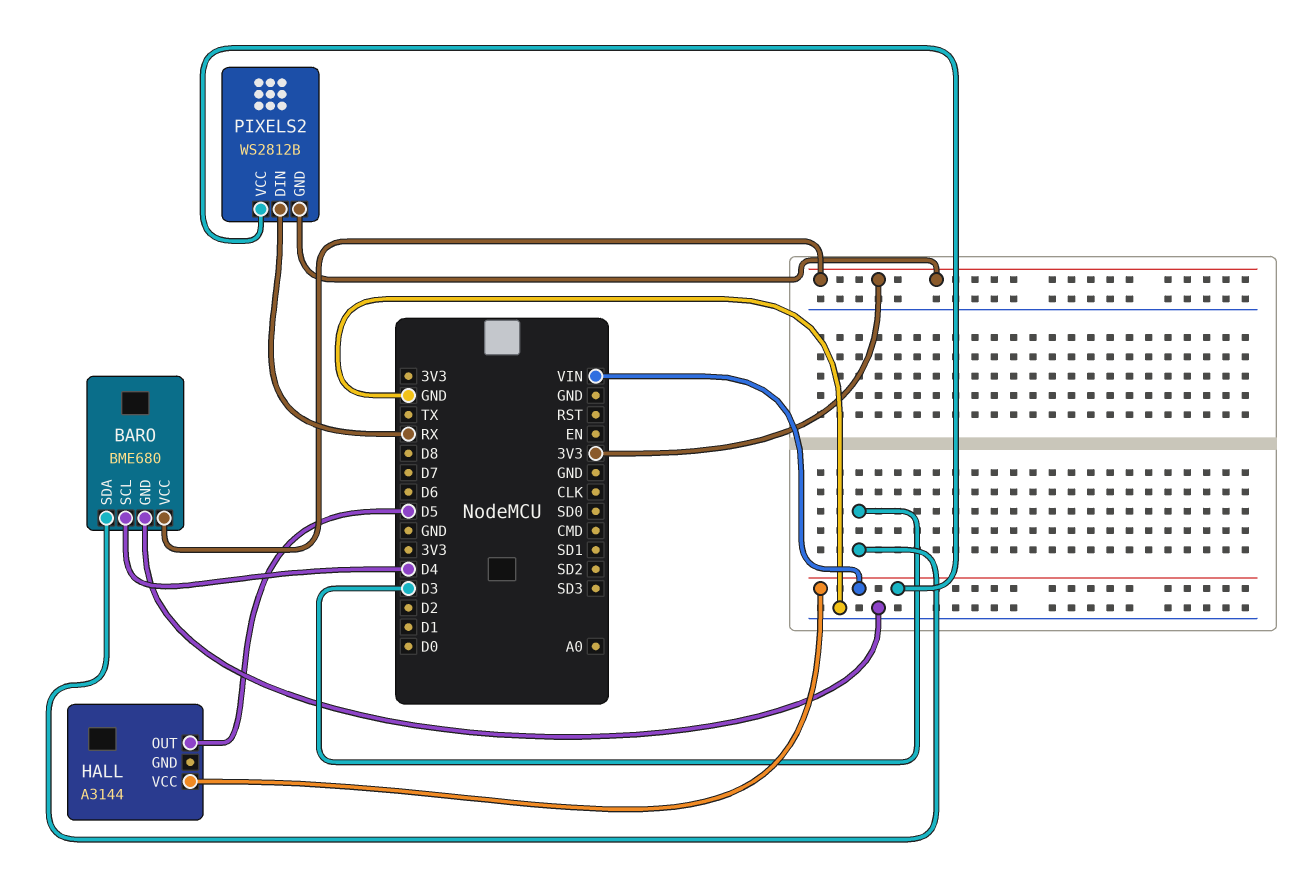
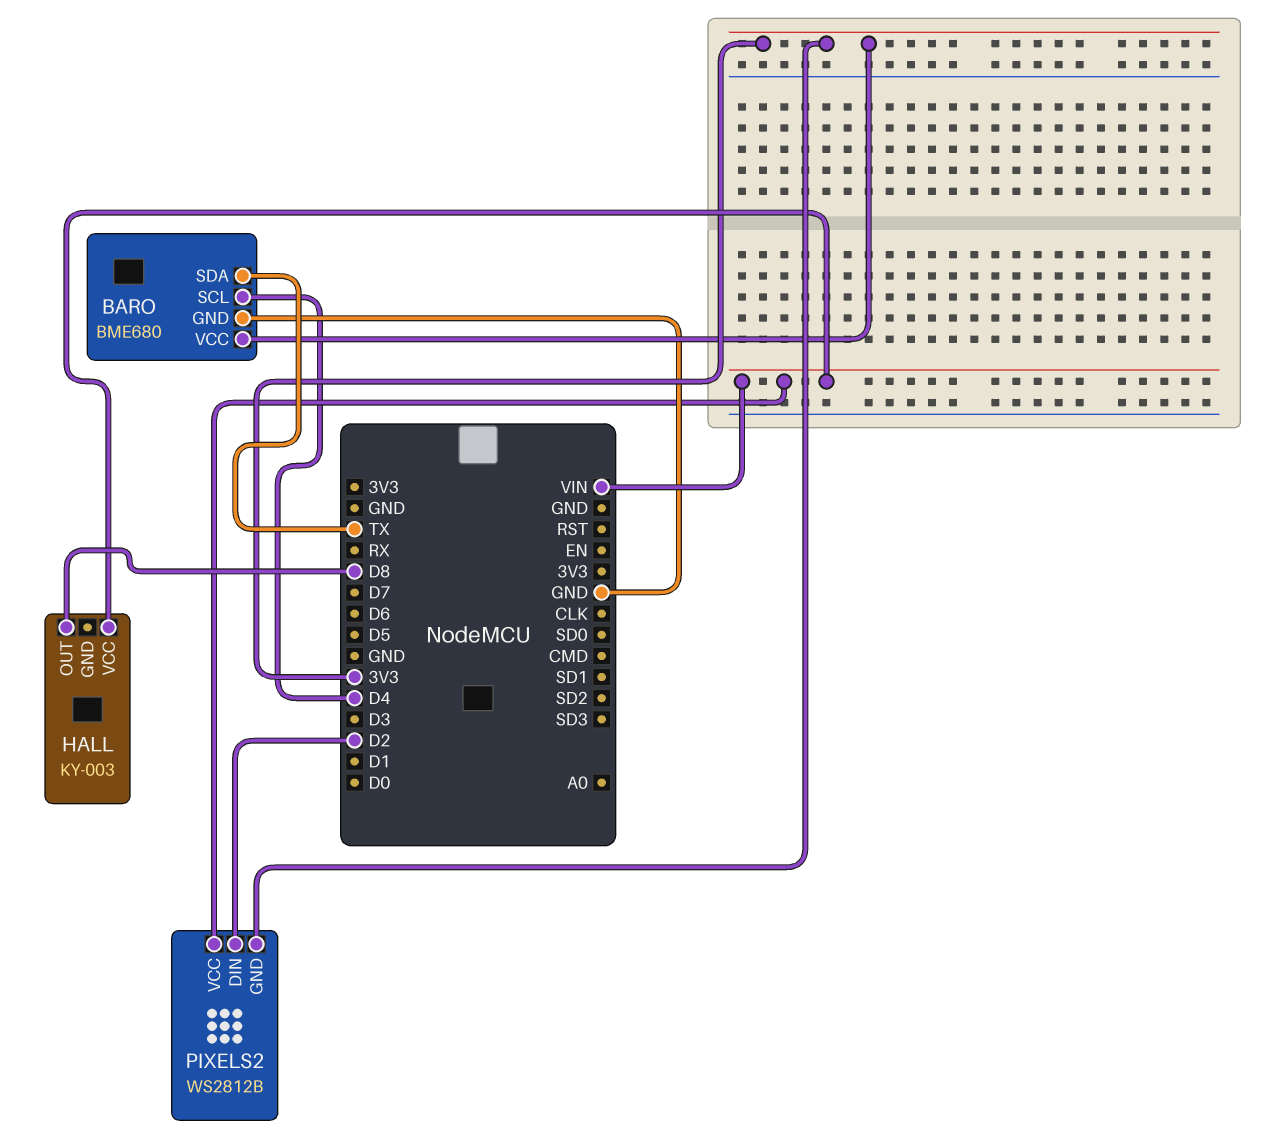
BARO pin SDA: D3 -> TX
HALL: A3144 -> KY-003
HALL pin OUT: D5 -> D8
PIXELS2 pin DIN: RX -> D2

